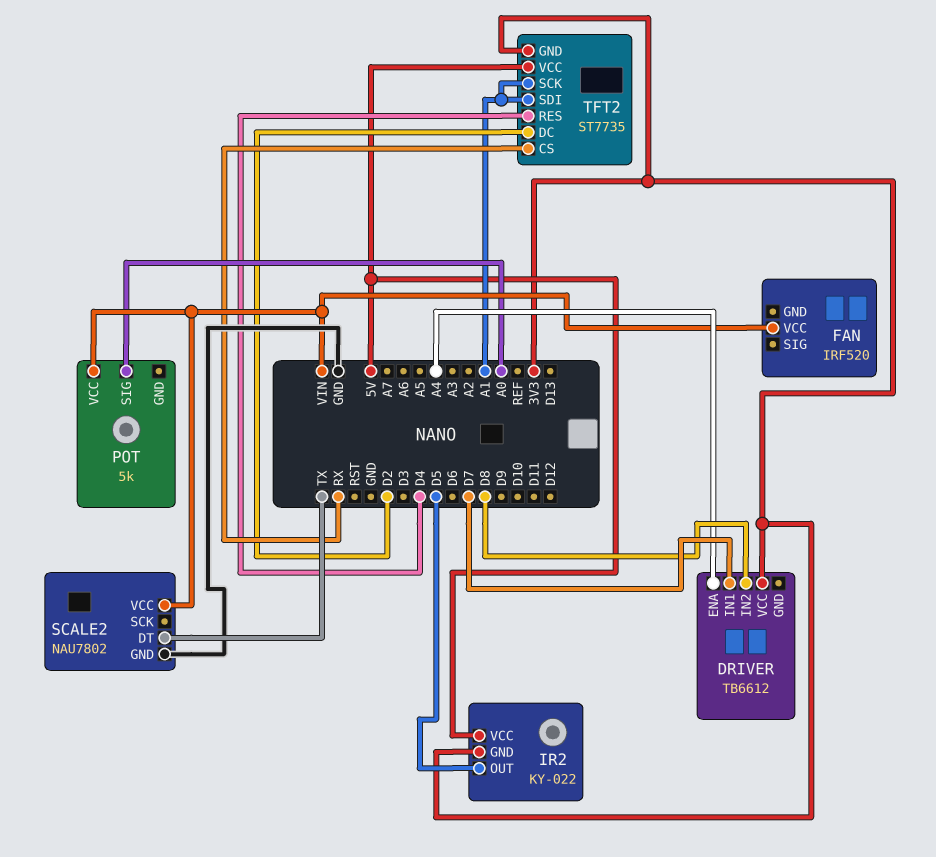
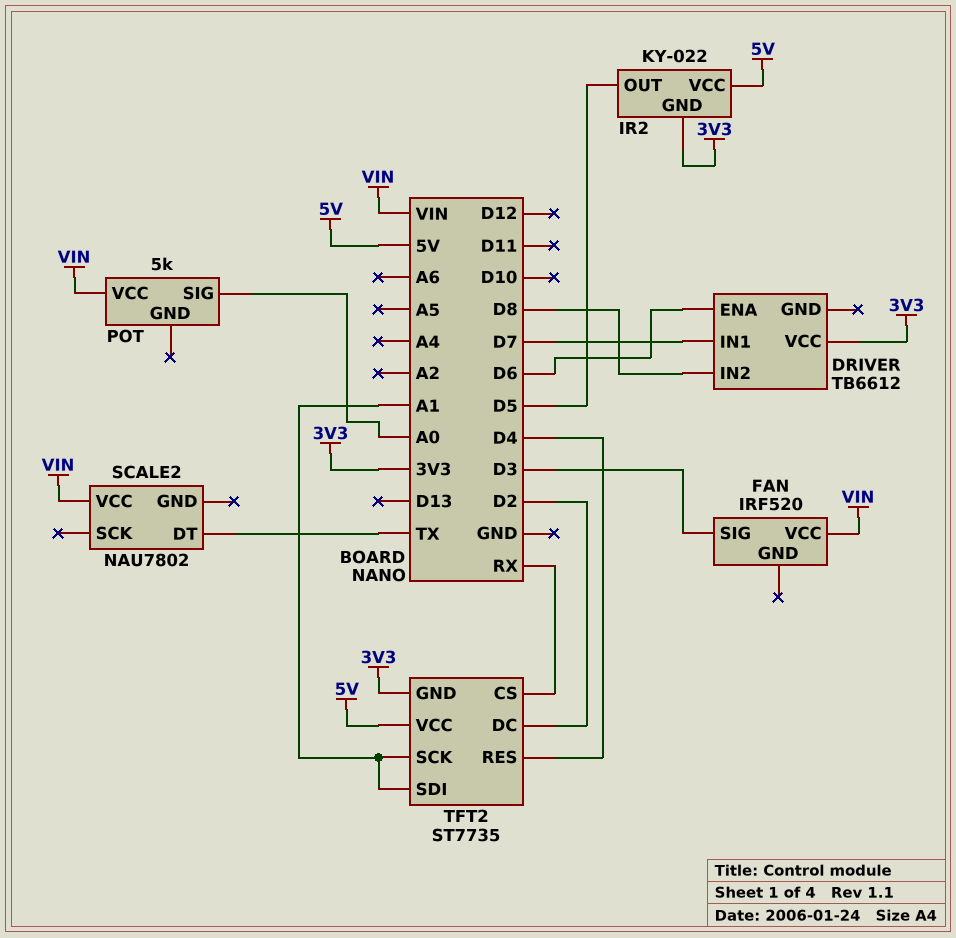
DRIVER pin ENA: A4 -> D6
FAN pin SIG: none -> D3
SCALE2 pin GND: GND -> none

